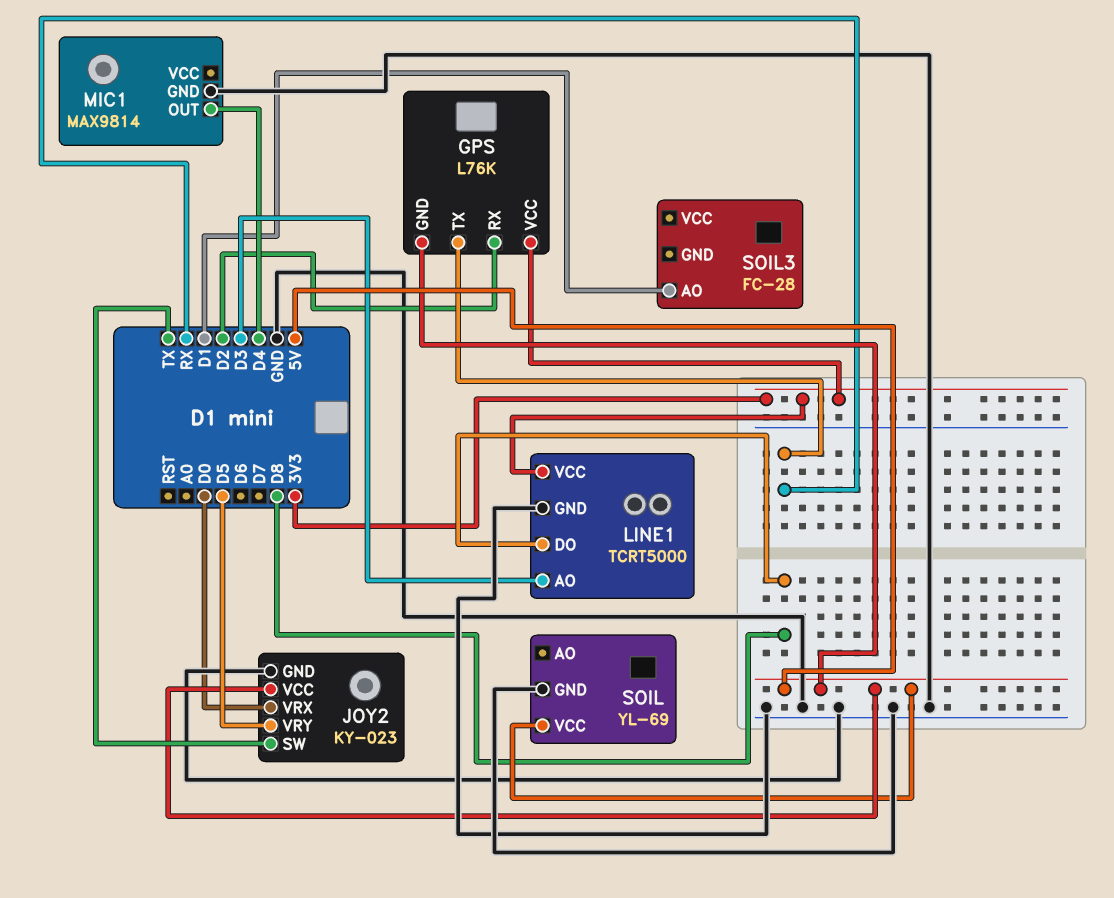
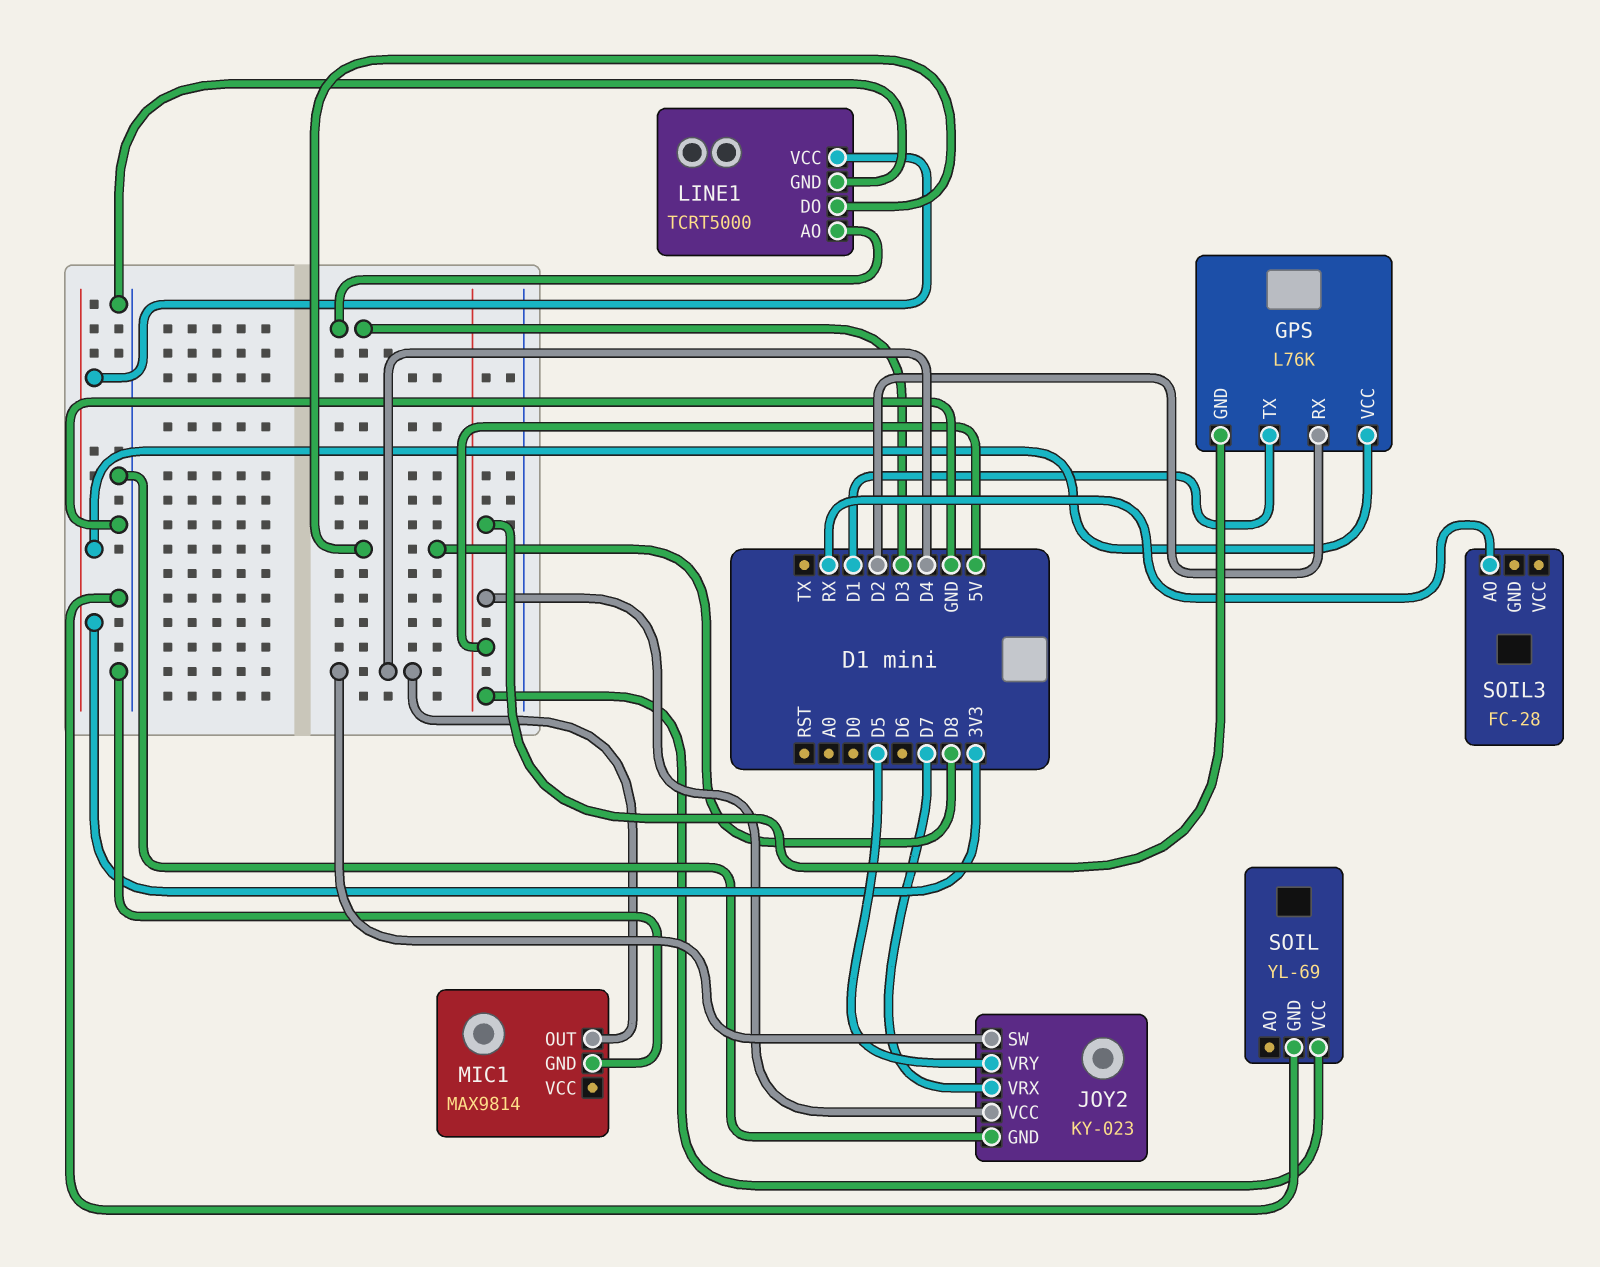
GPS pin TX: RX -> D1
JOY2 pin SW: TX -> D4
JOY2 pin VRX: D0 -> D7
SOIL3 pin AO: D1 -> RX

